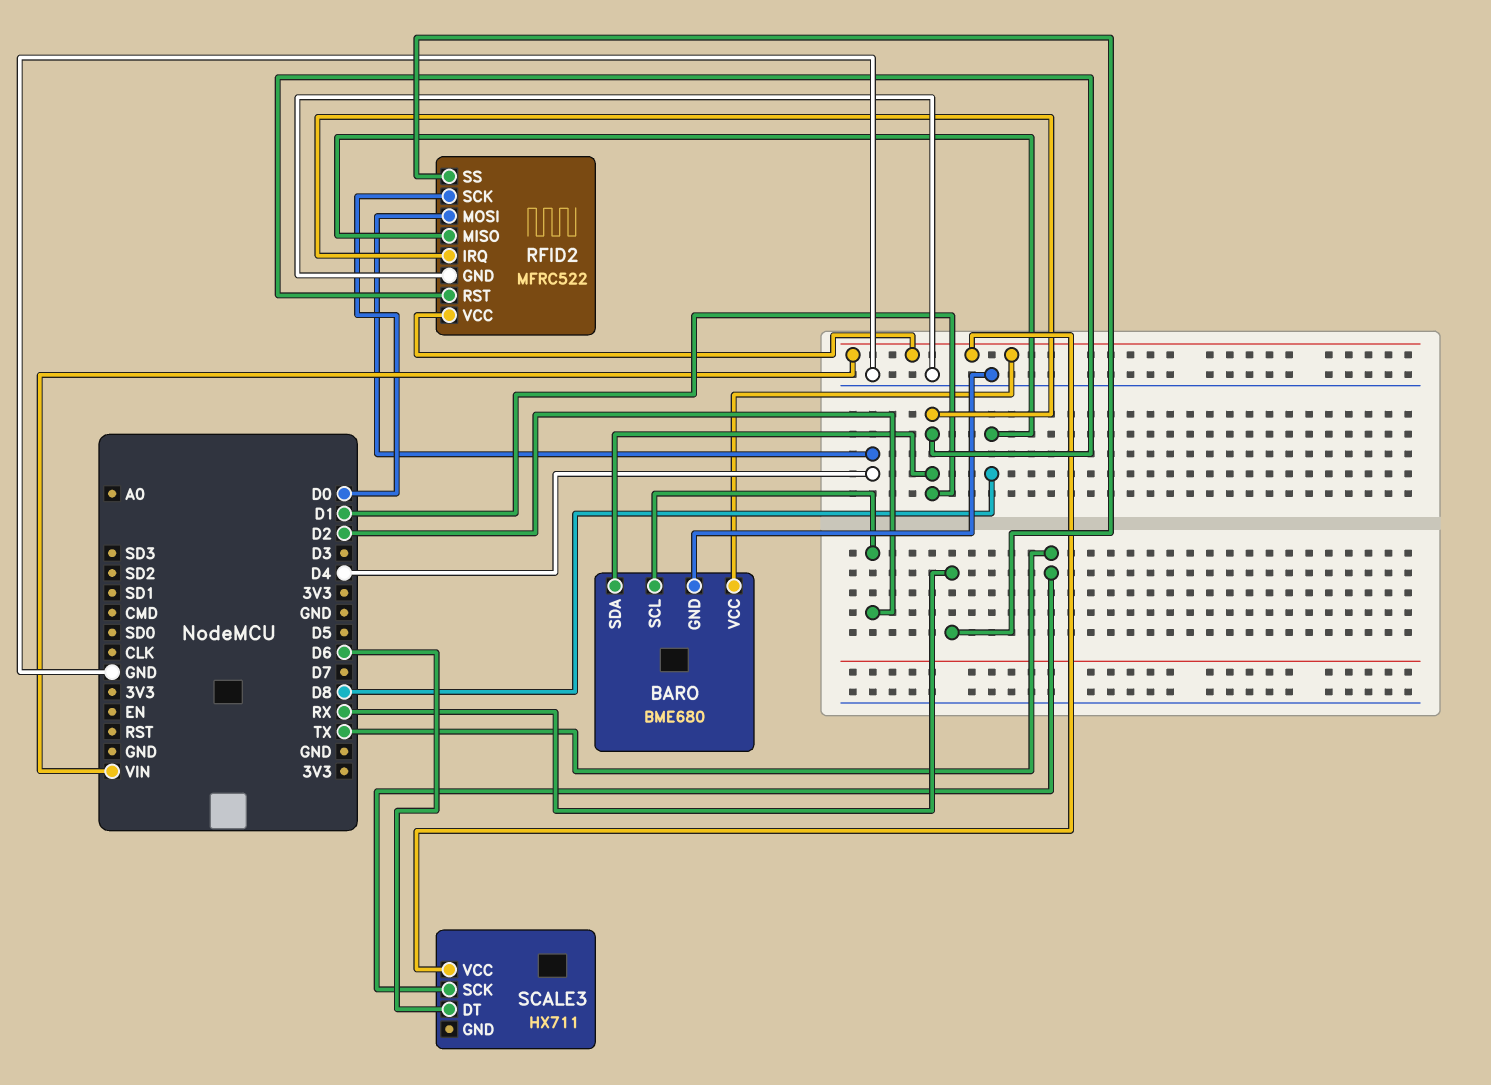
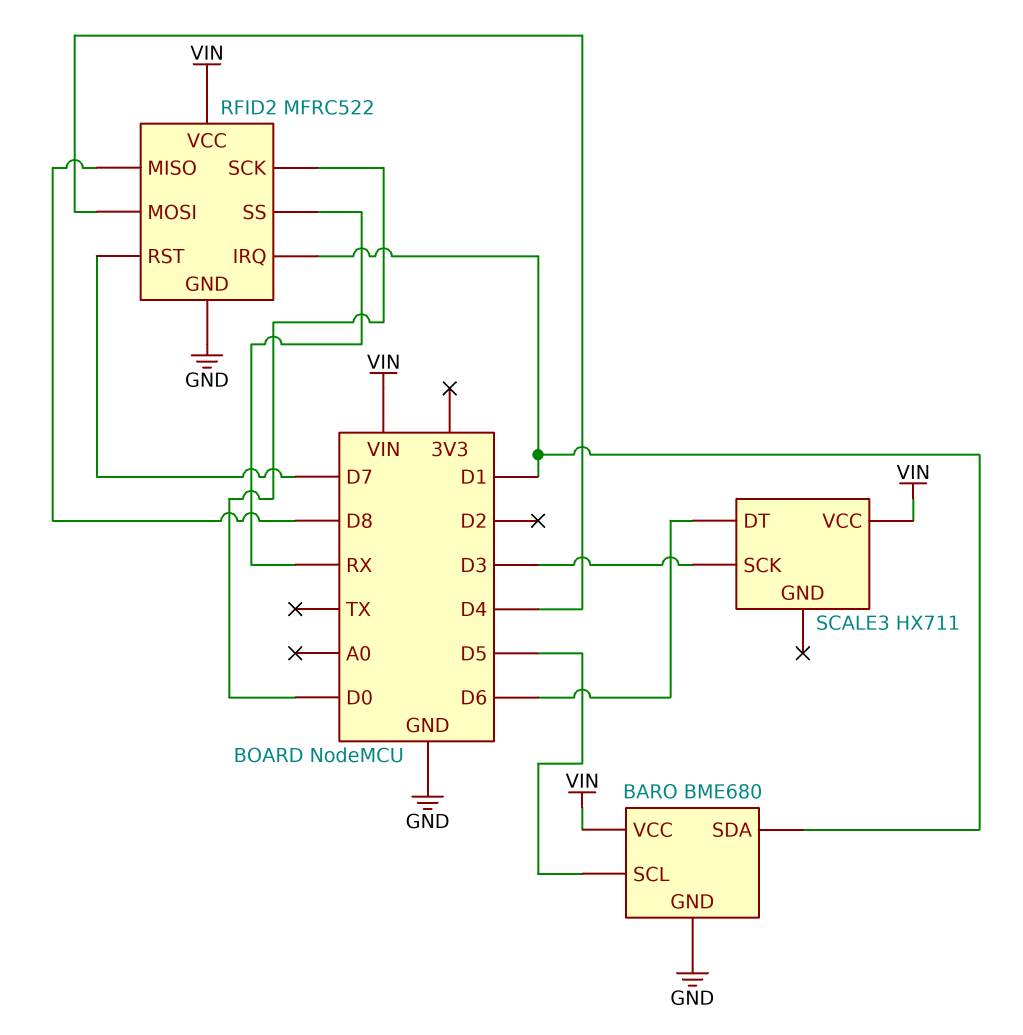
BARO pin SCL: D2 -> D5
RFID2 pin RST: D1 -> D7
SCALE3 pin SCK: TX -> D3

